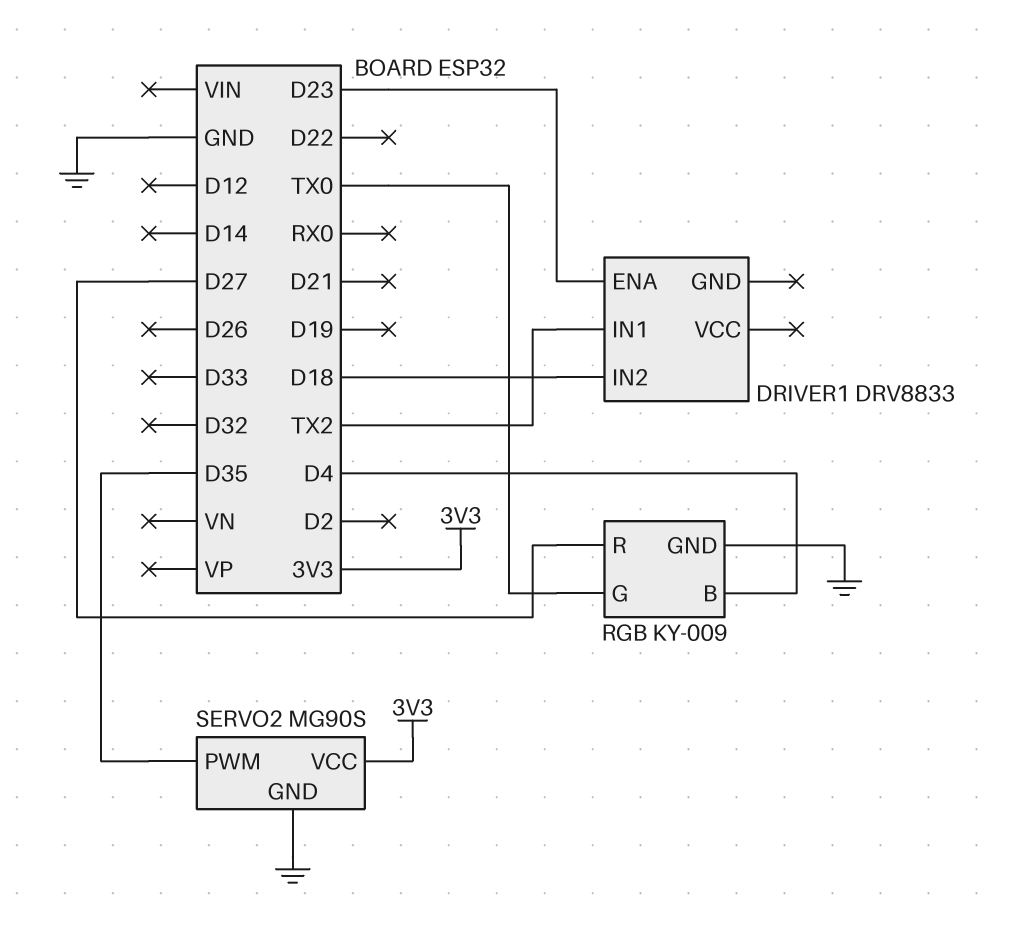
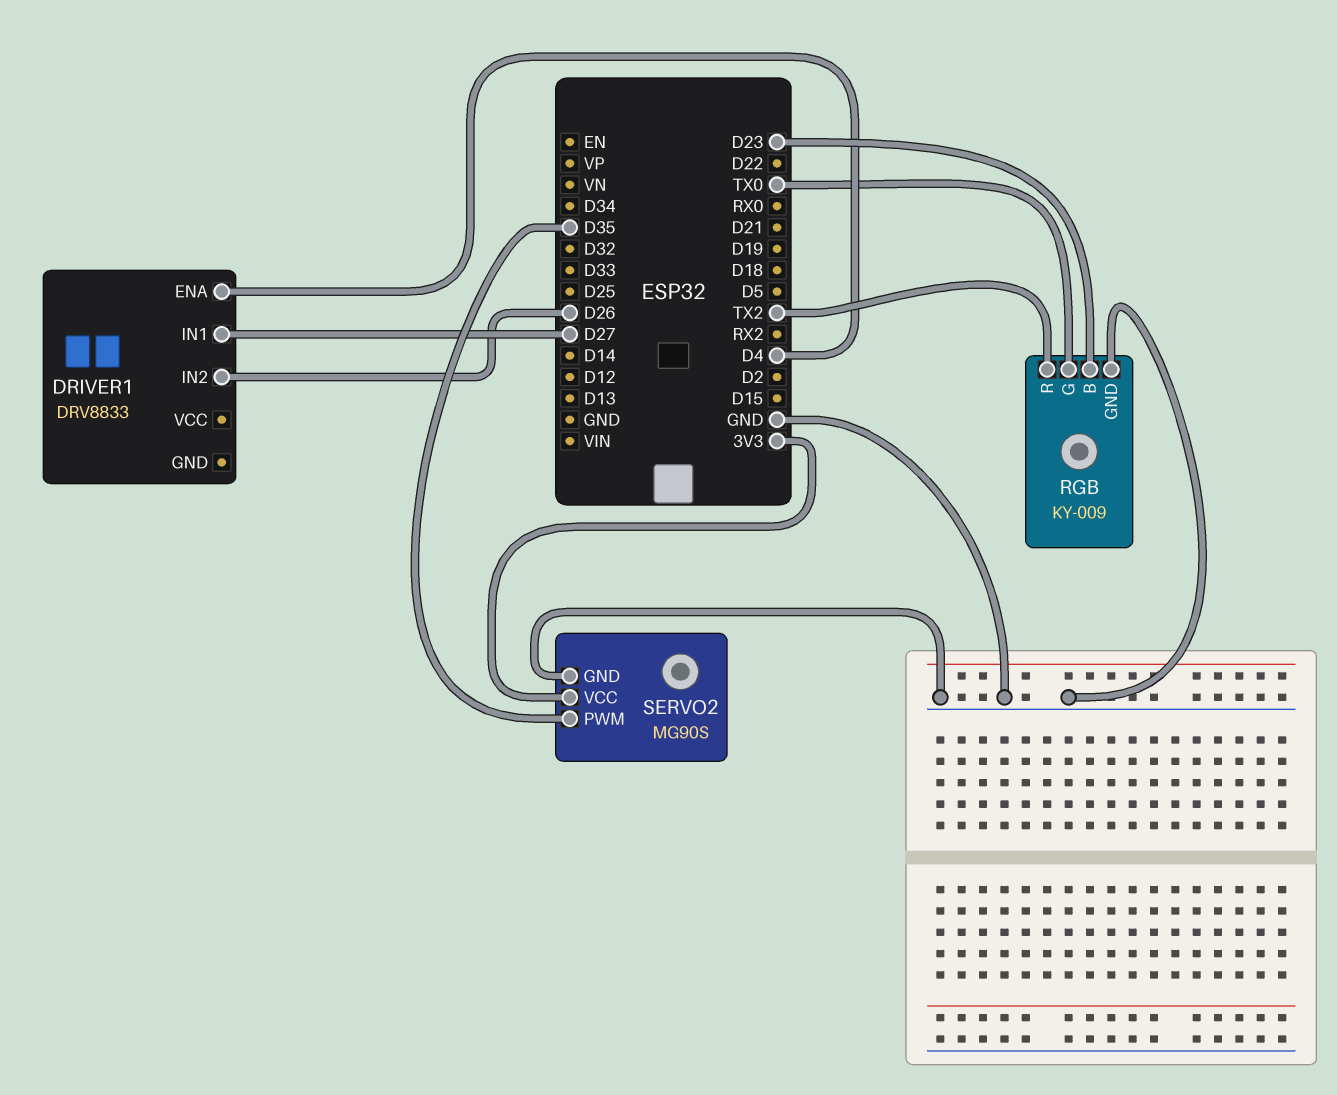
DRIVER1 pin ENA: D23 -> D4
DRIVER1 pin IN1: TX2 -> D27
DRIVER1 pin IN2: D18 -> D26
RGB pin B: D4 -> D23
RGB pin R: D27 -> TX2

